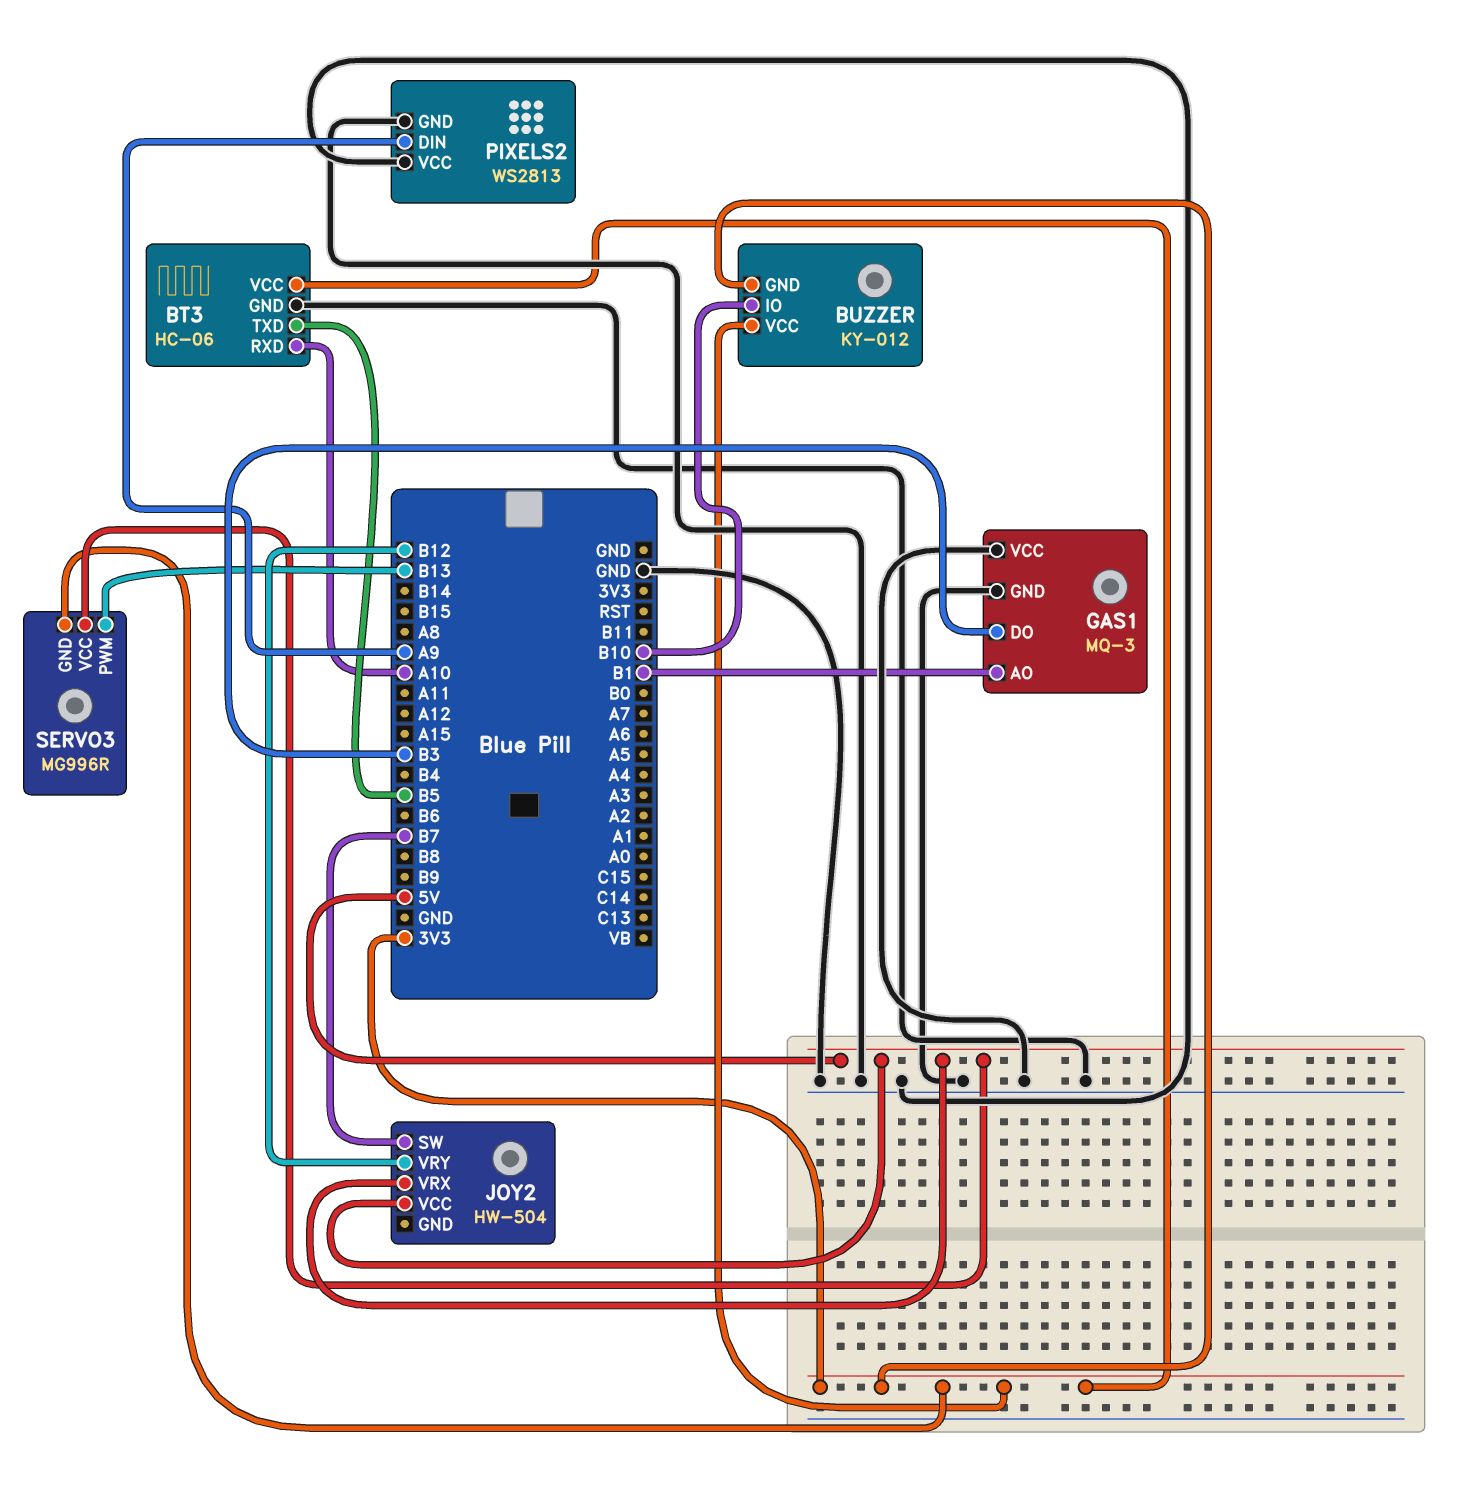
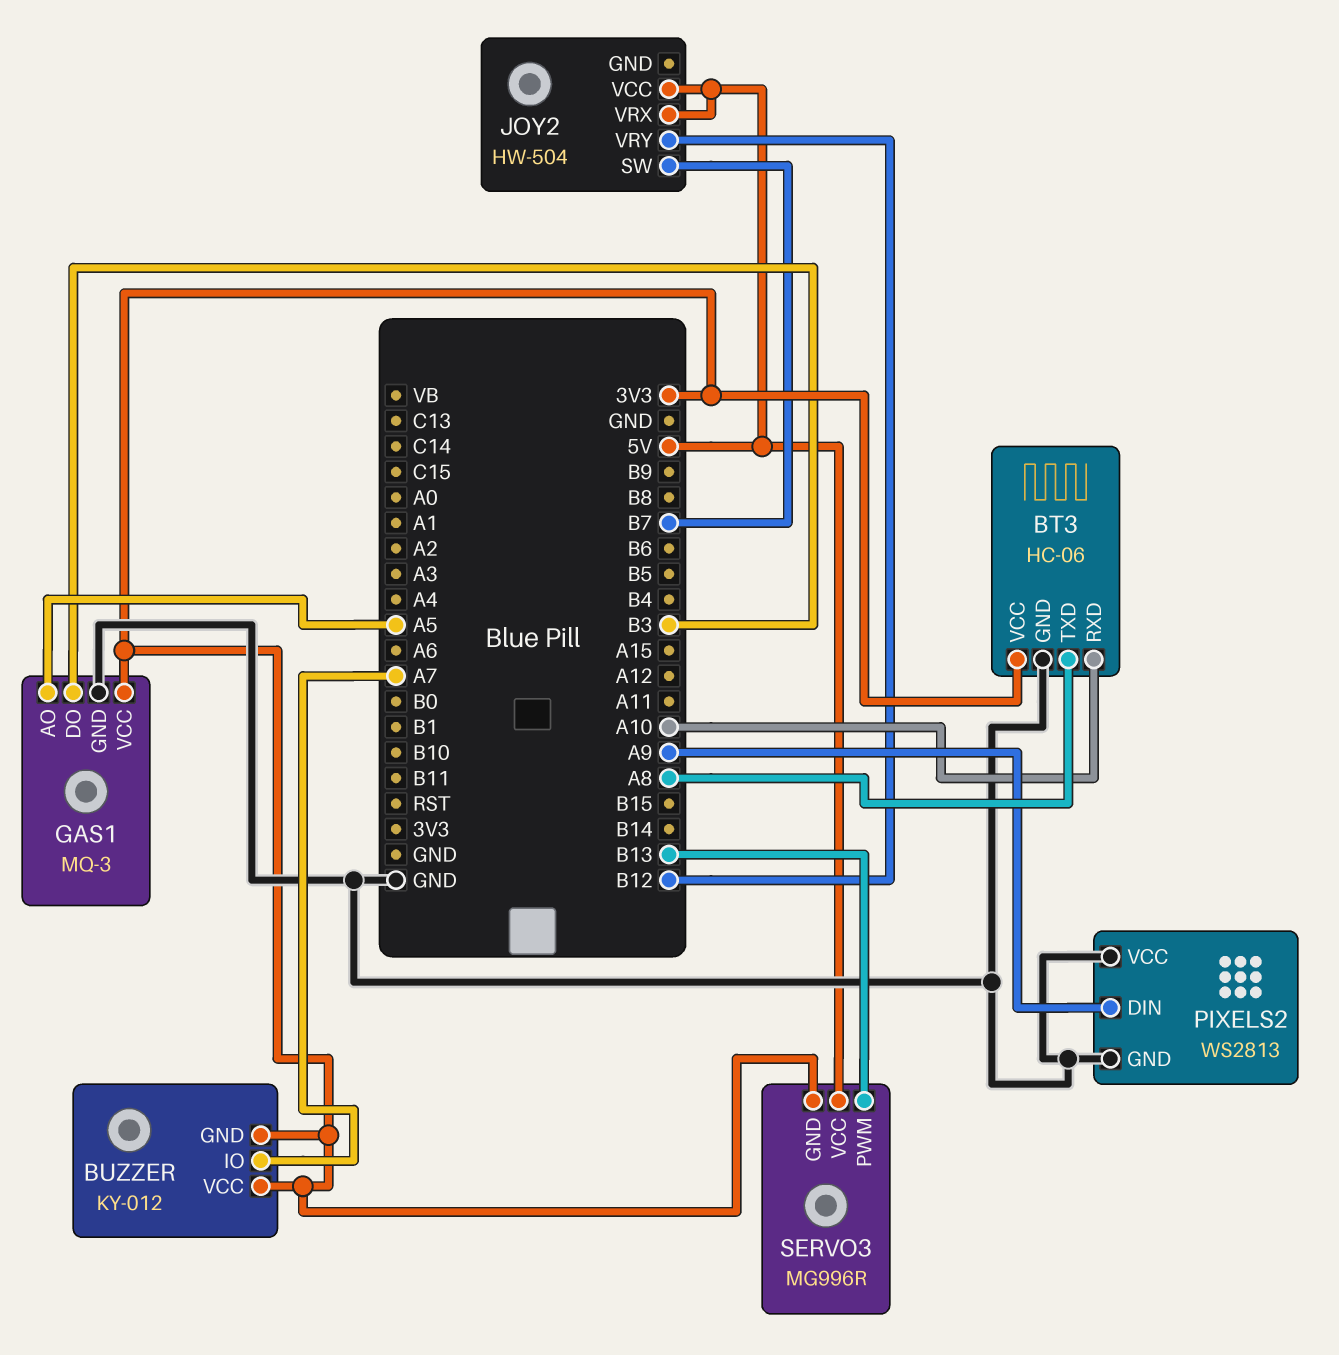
BT3 pin TXD: B5 -> A8
BUZZER pin IO: B10 -> A7
GAS1 pin AO: B1 -> A5
GAS1 pin VCC: GND -> 3V3

